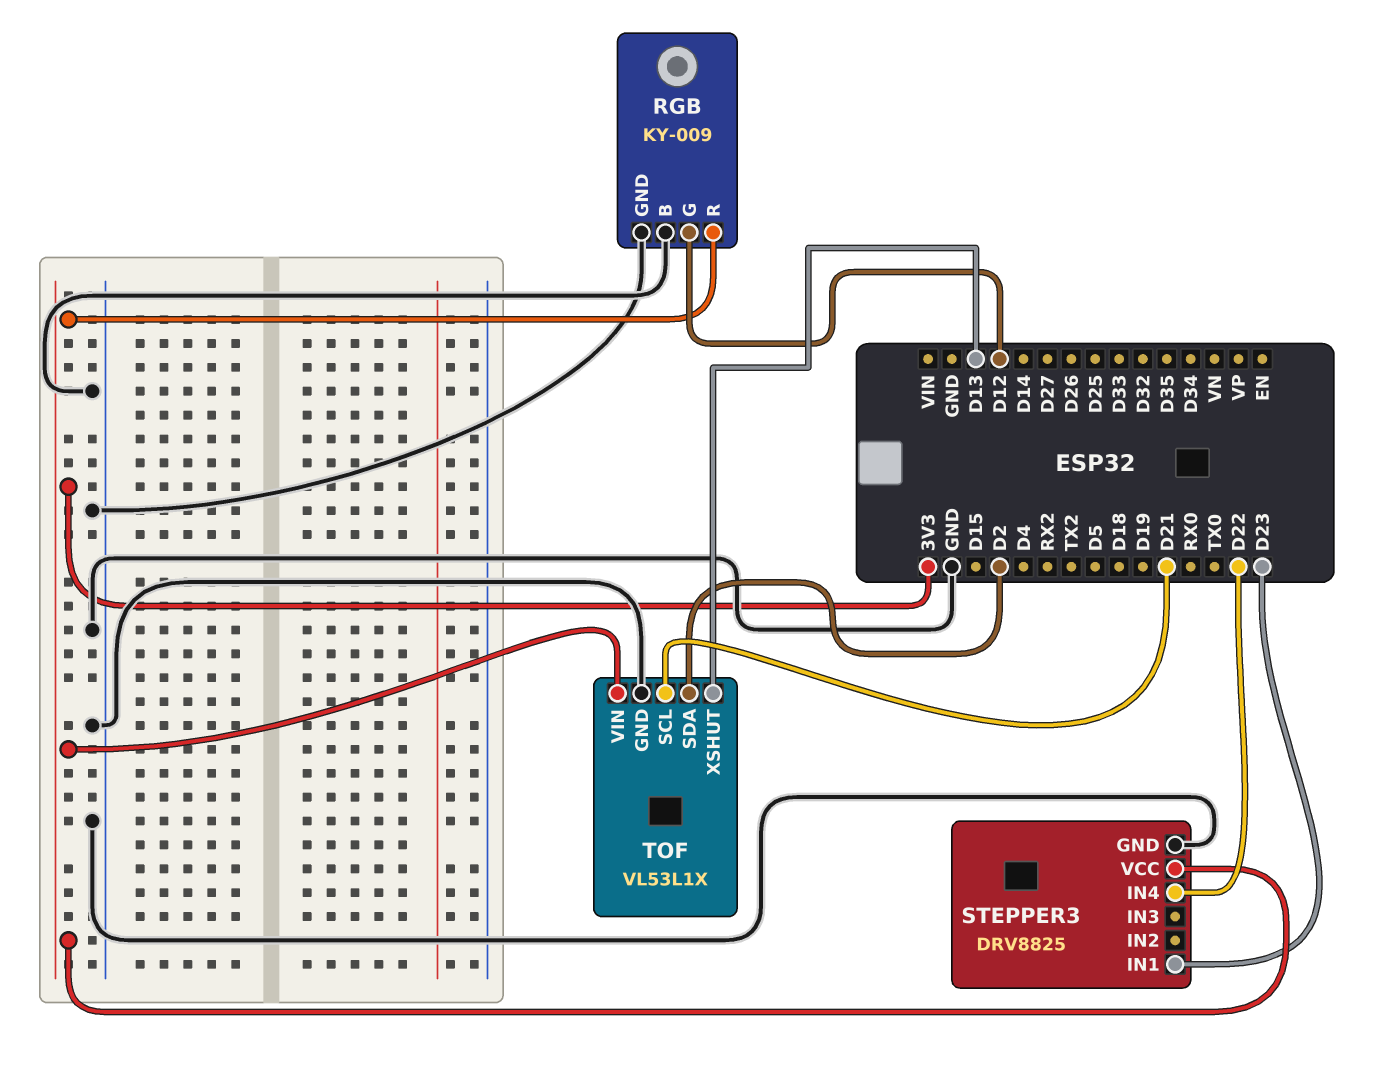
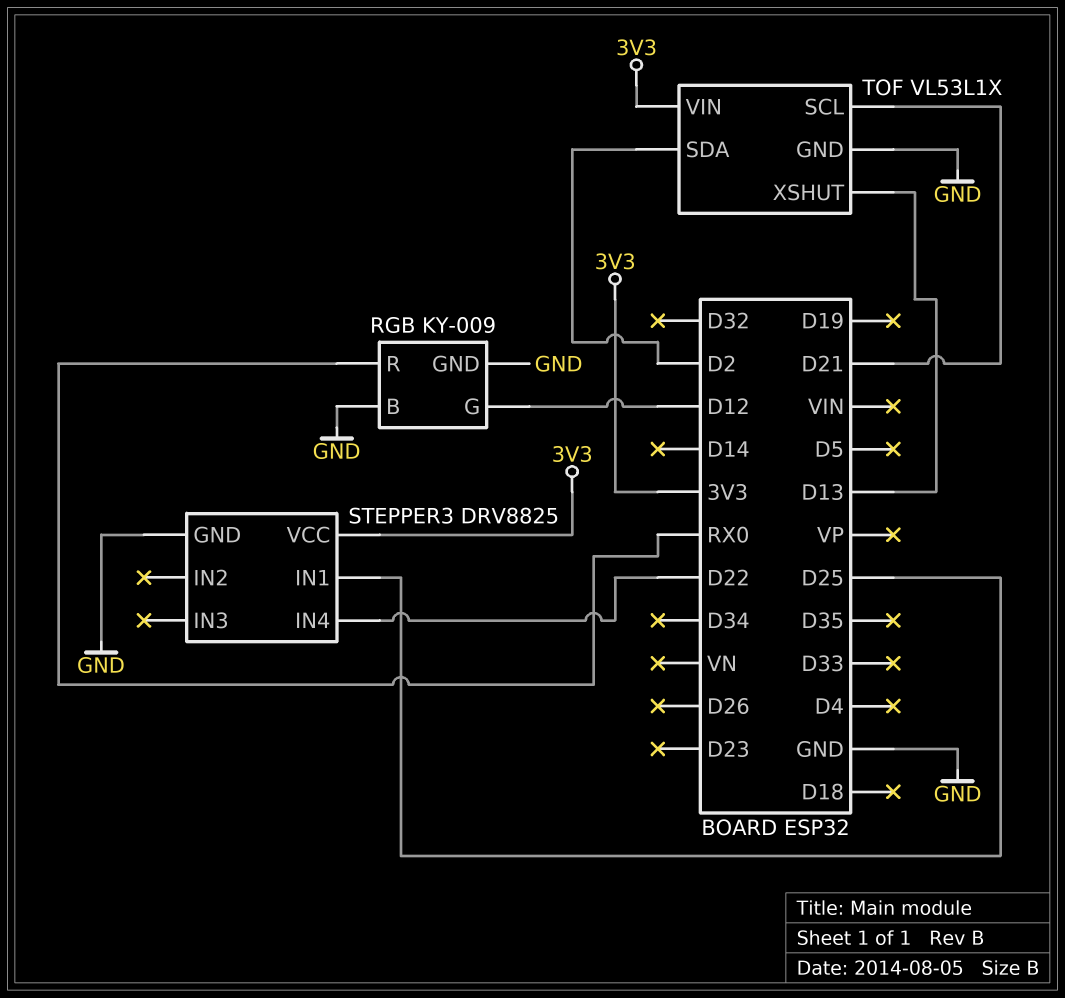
RGB pin R: 3V3 -> RX0
STEPPER3 pin IN1: D23 -> D25

